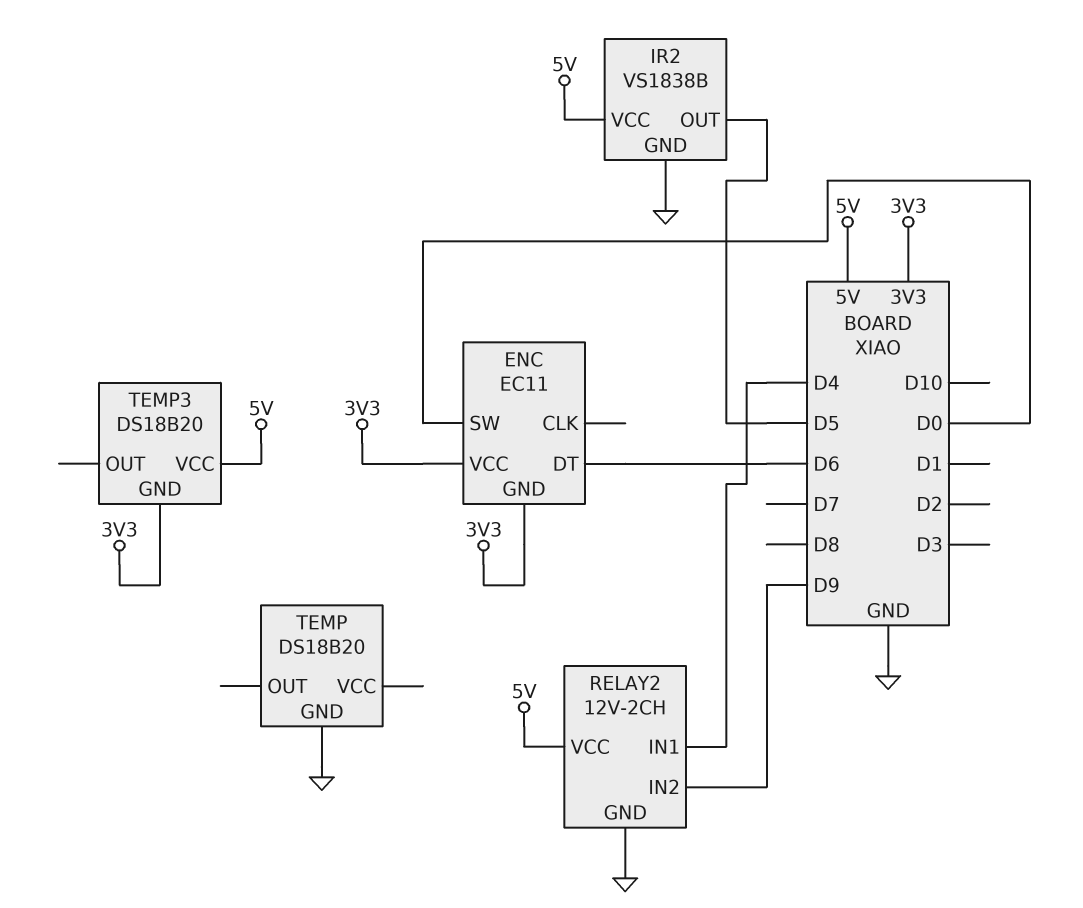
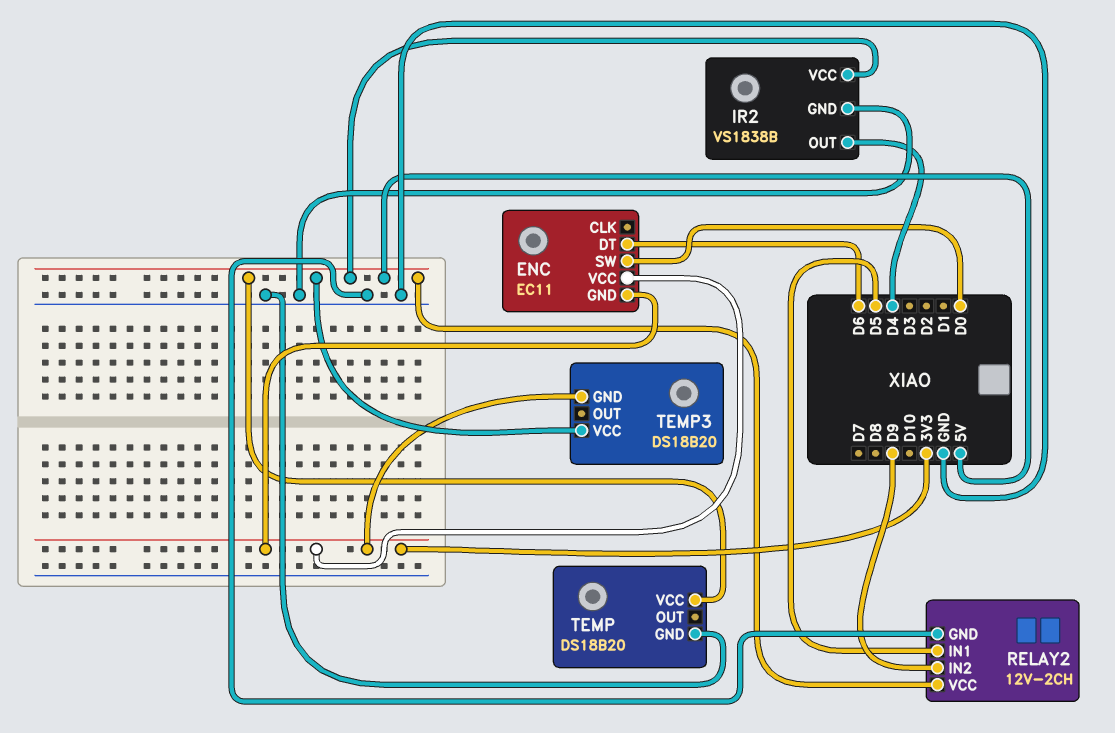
IR2 pin OUT: D5 -> D4
RELAY2 pin IN1: D4 -> D5
TEMP pin VCC: none -> 5V

